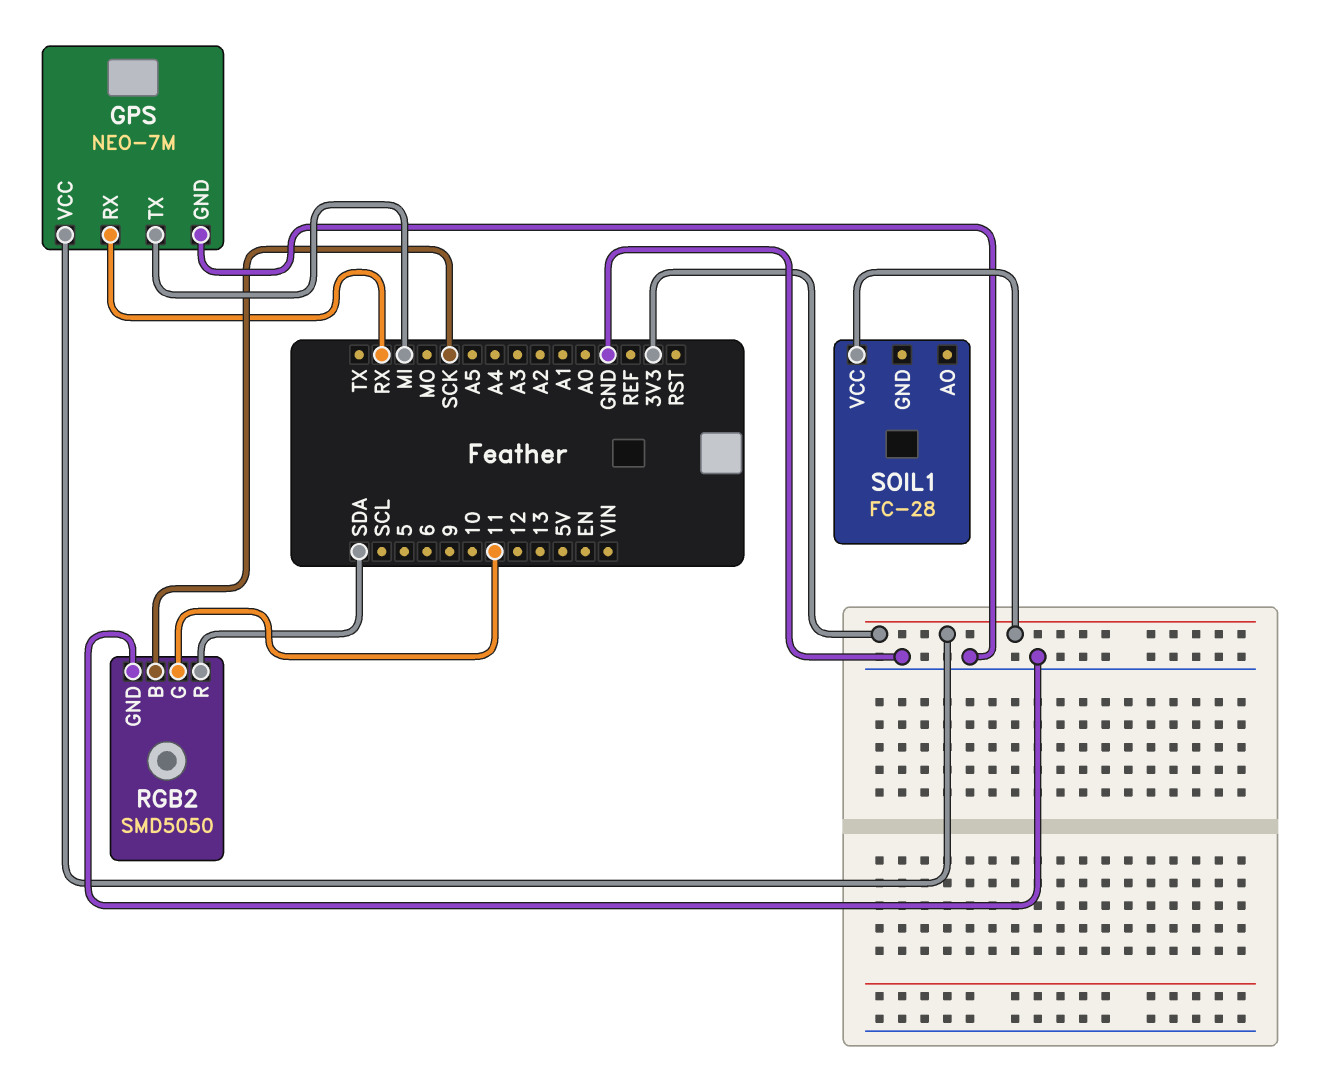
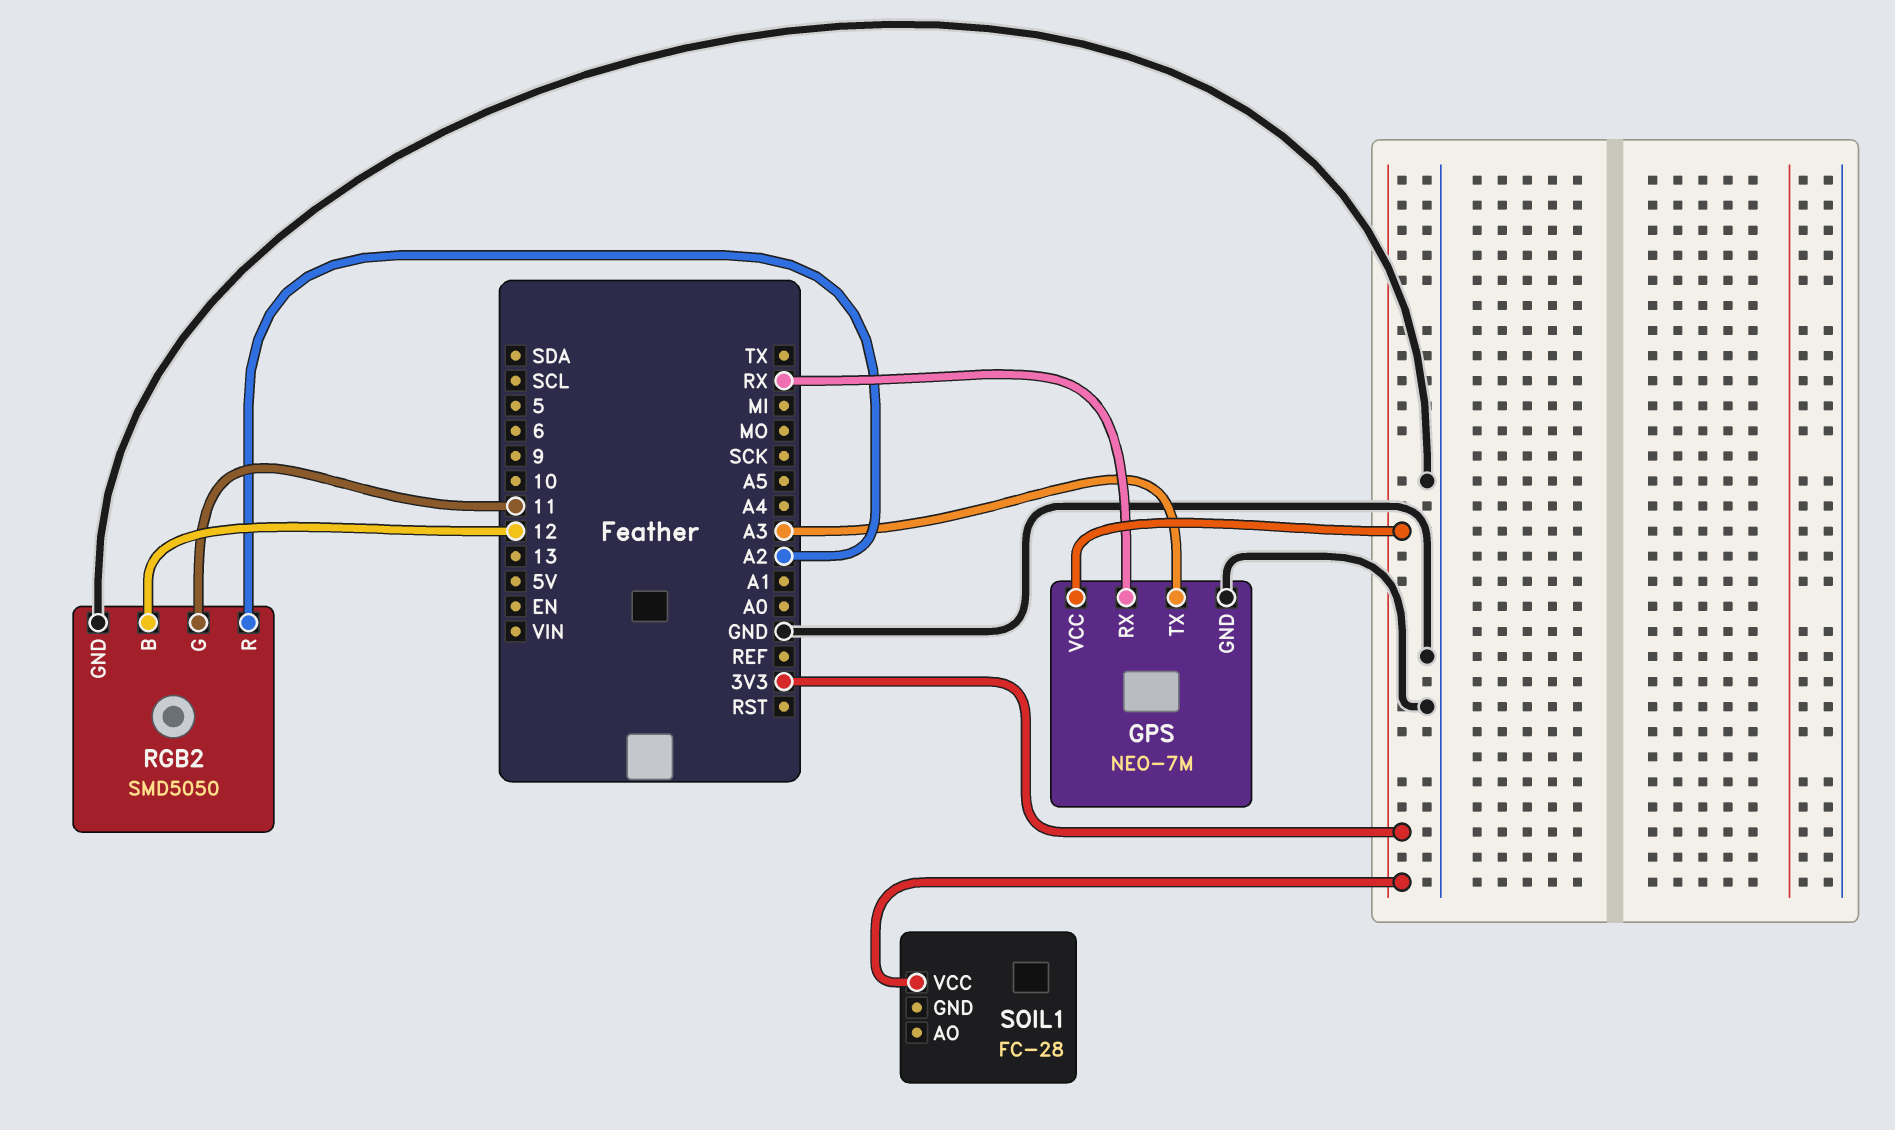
GPS pin TX: MI -> A3
RGB2 pin B: SCK -> 12
RGB2 pin R: SDA -> A2

